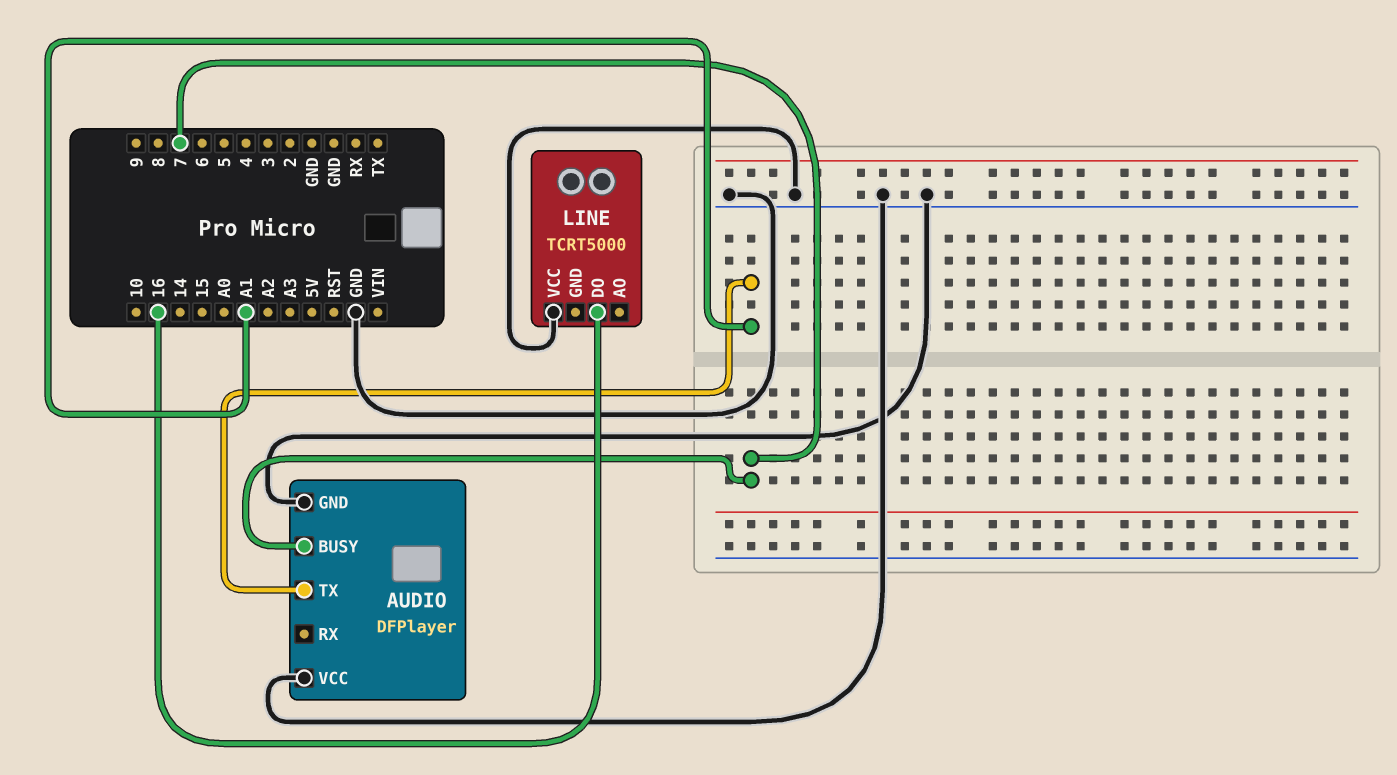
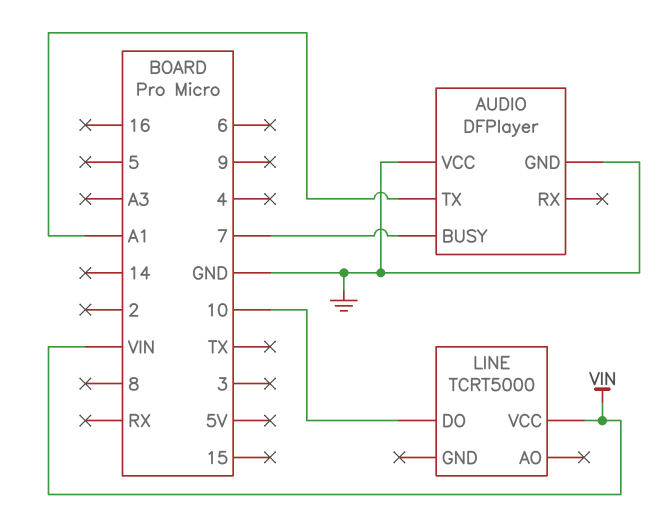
LINE pin DO: 16 -> 10
LINE pin VCC: GND -> VIN

